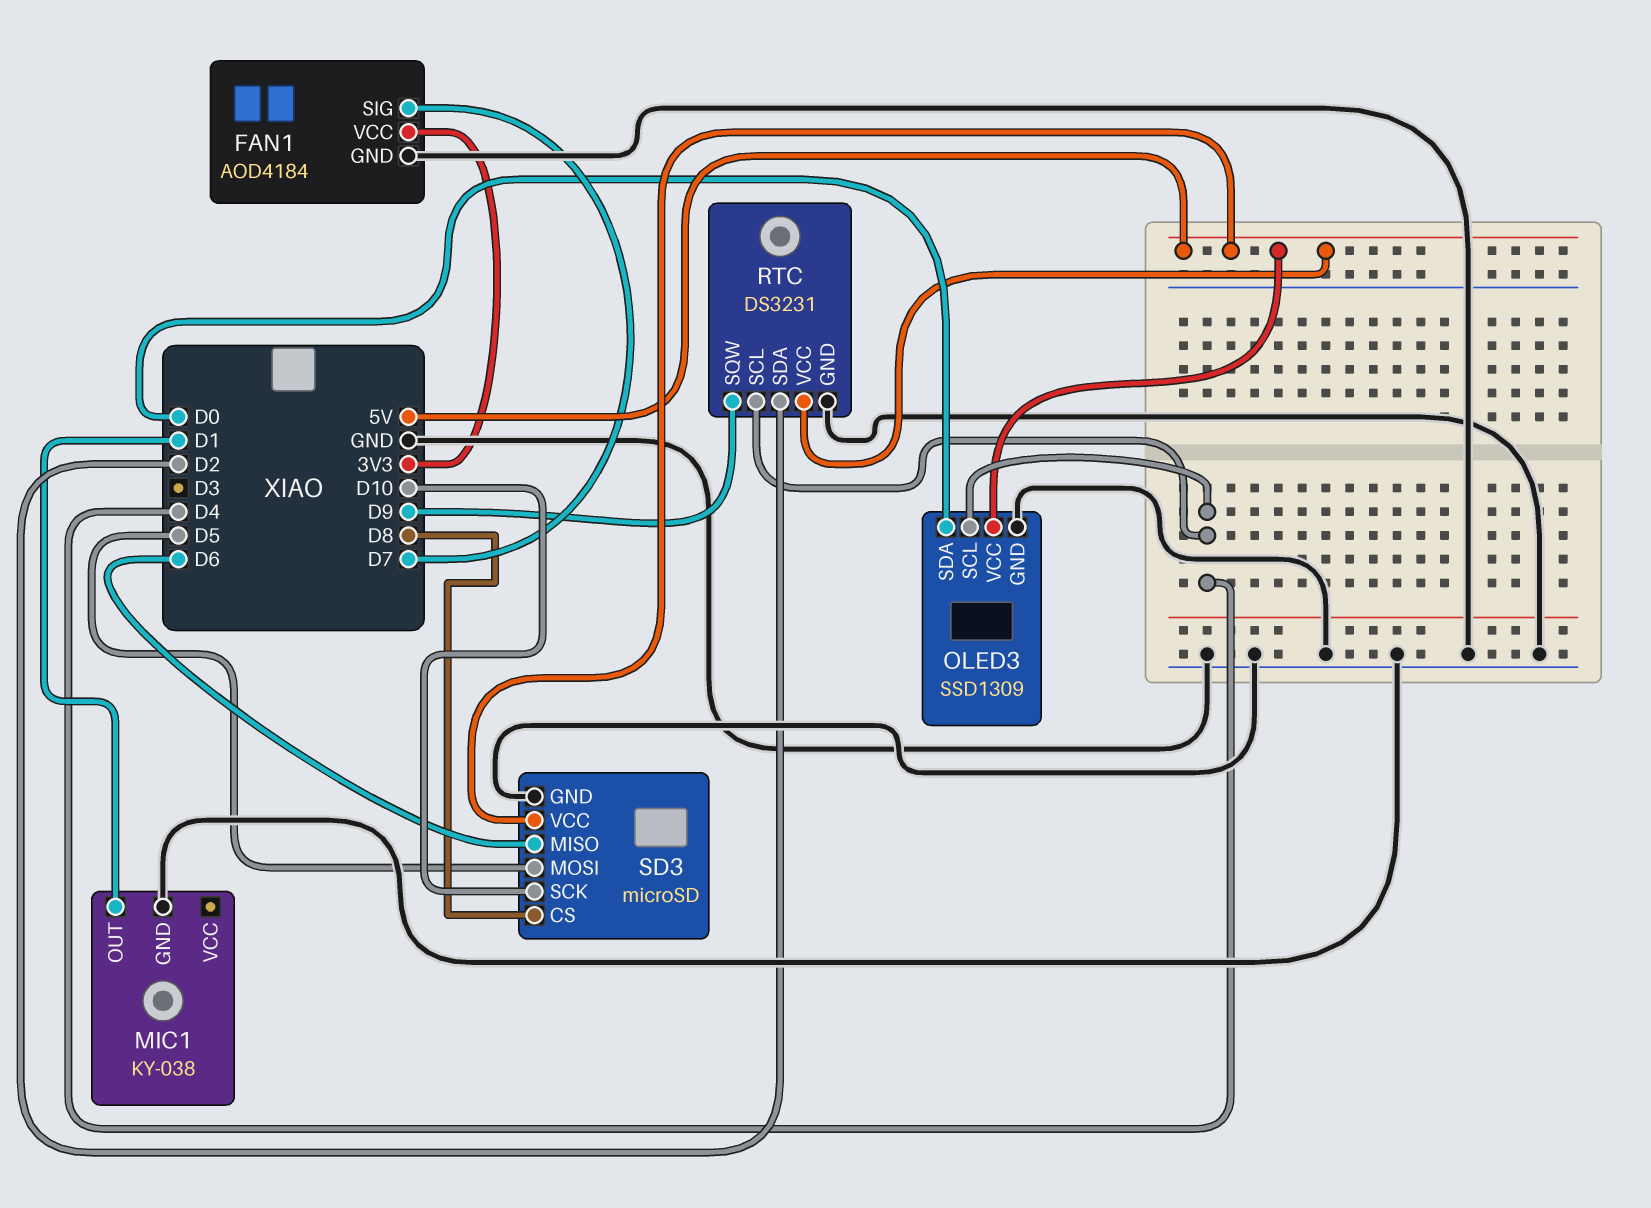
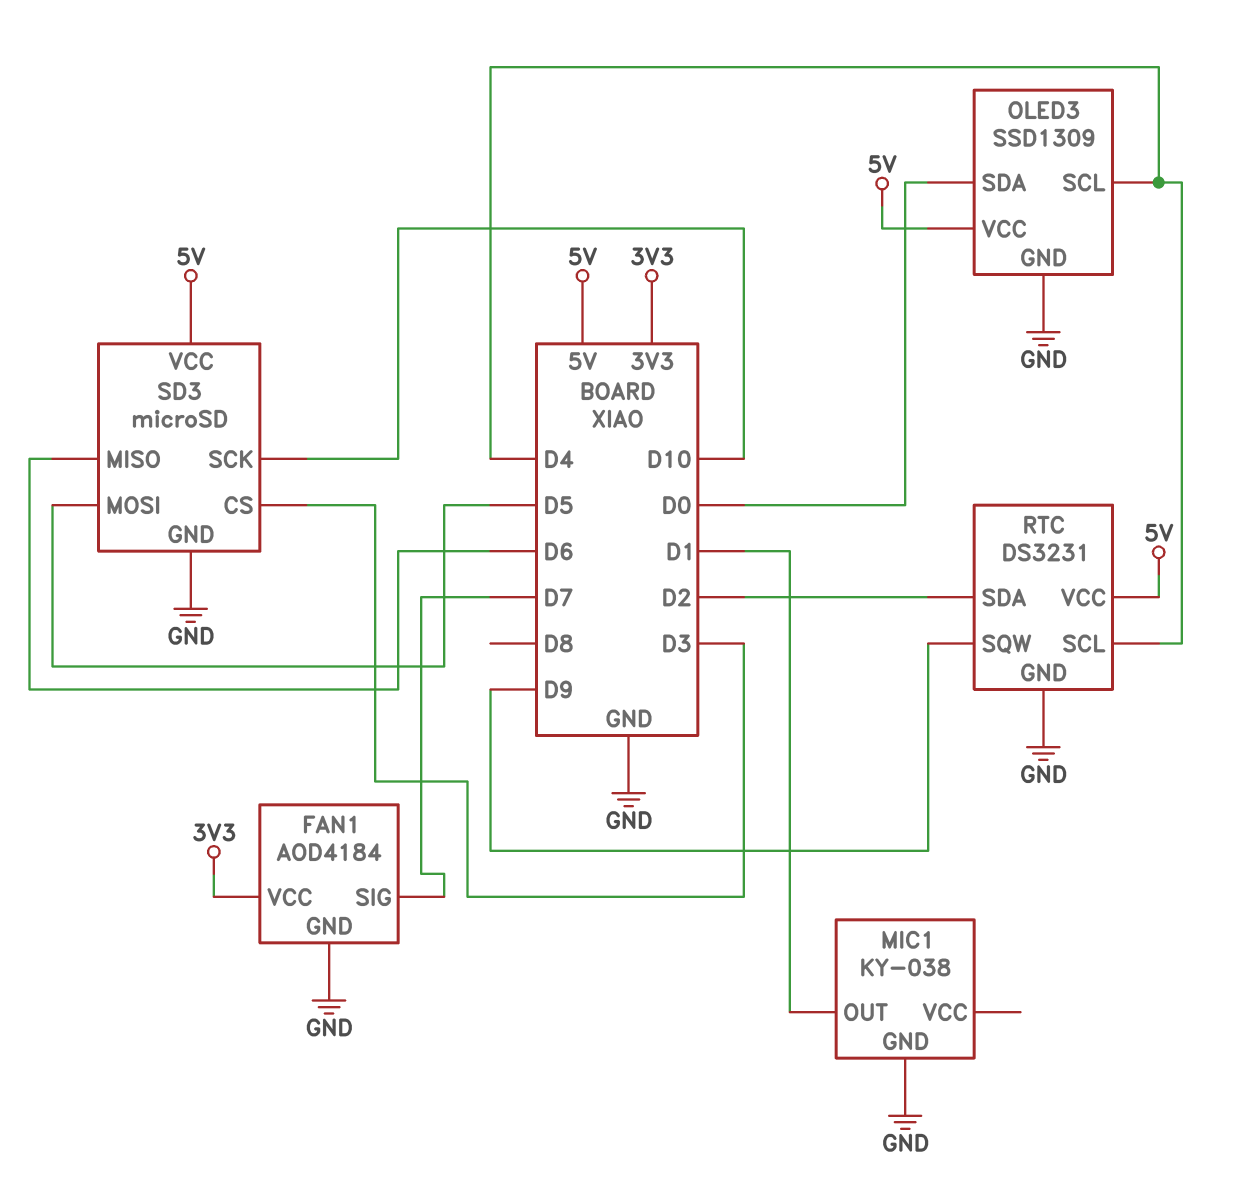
SD3 pin CS: D8 -> D3

